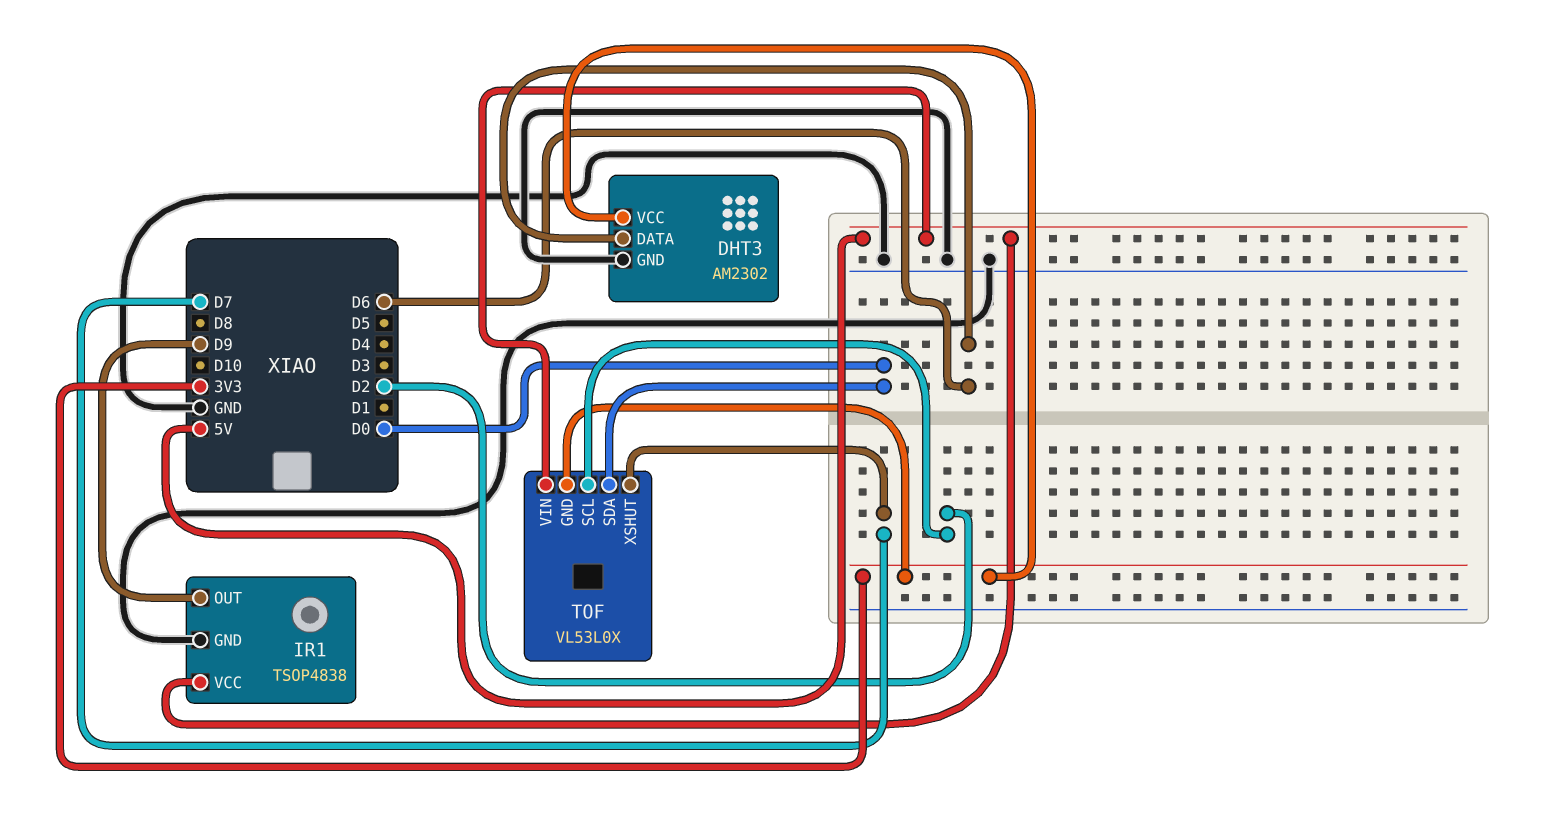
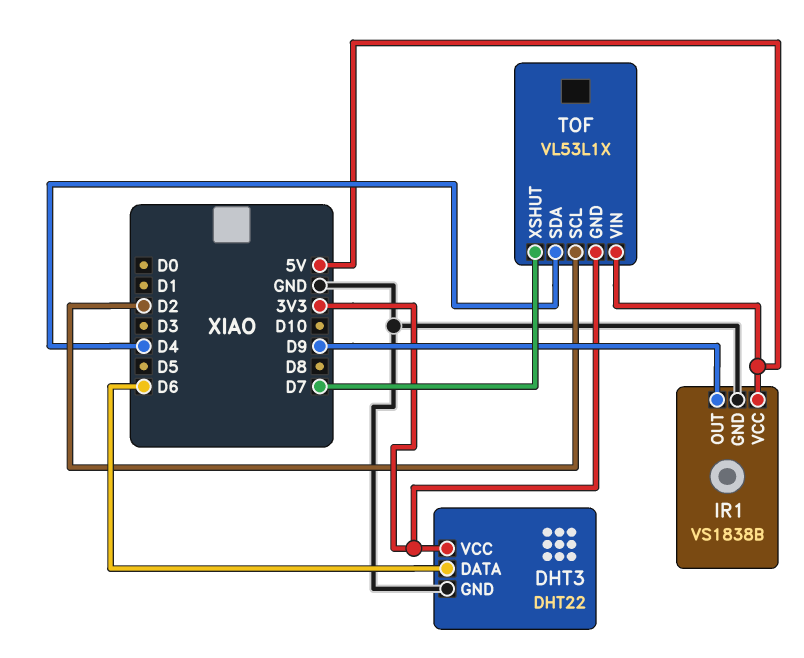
DHT3: AM2302 -> DHT22
IR1: TSOP4838 -> VS1838B
TOF: VL53L0X -> VL53L1X
TOF pin SDA: D0 -> D4

